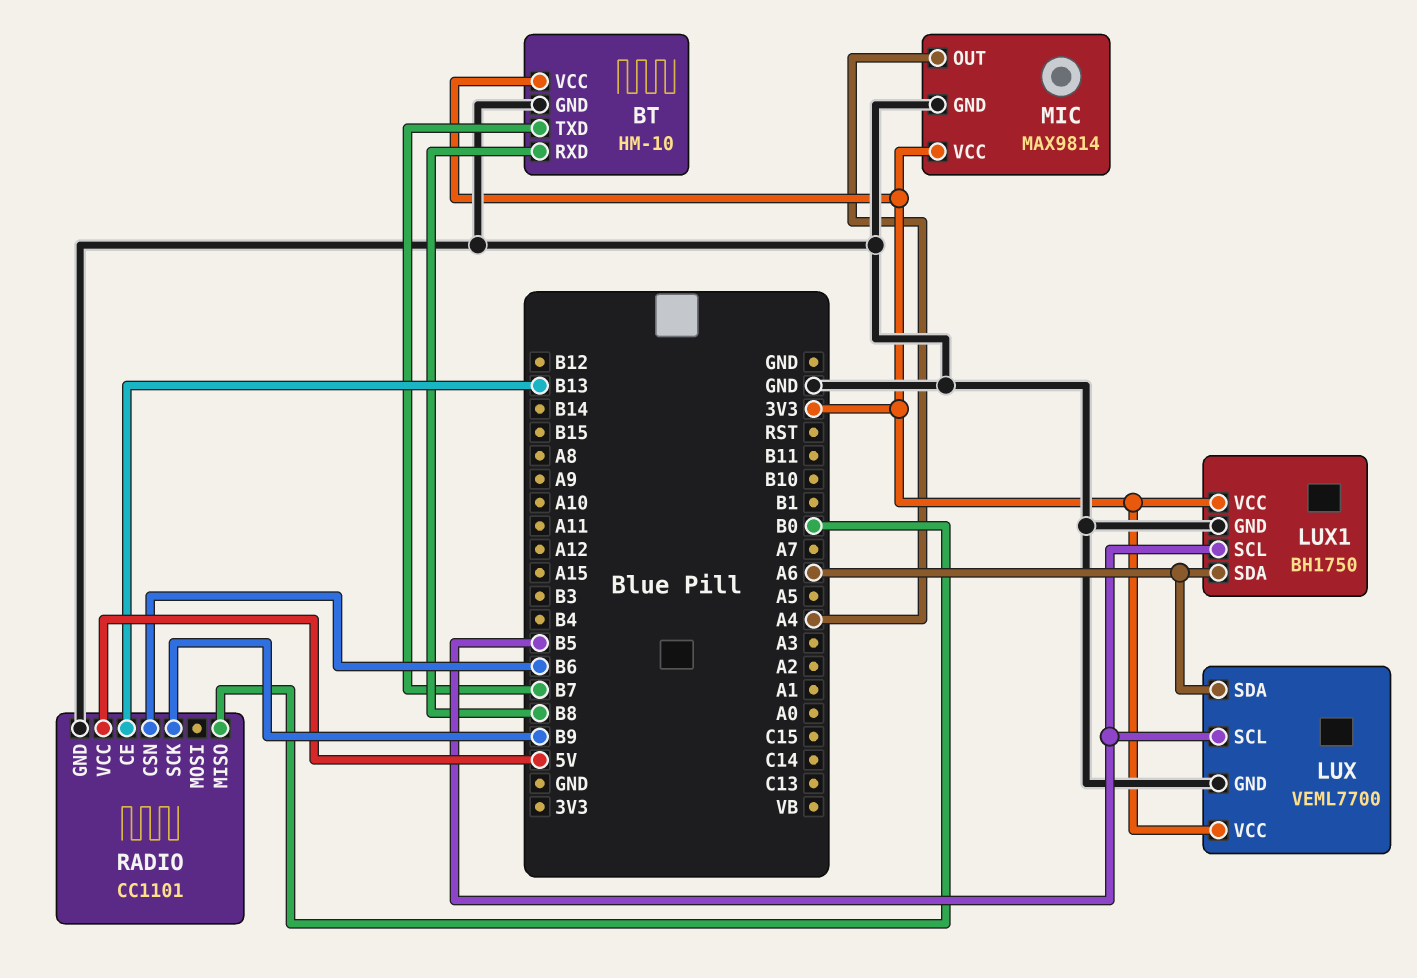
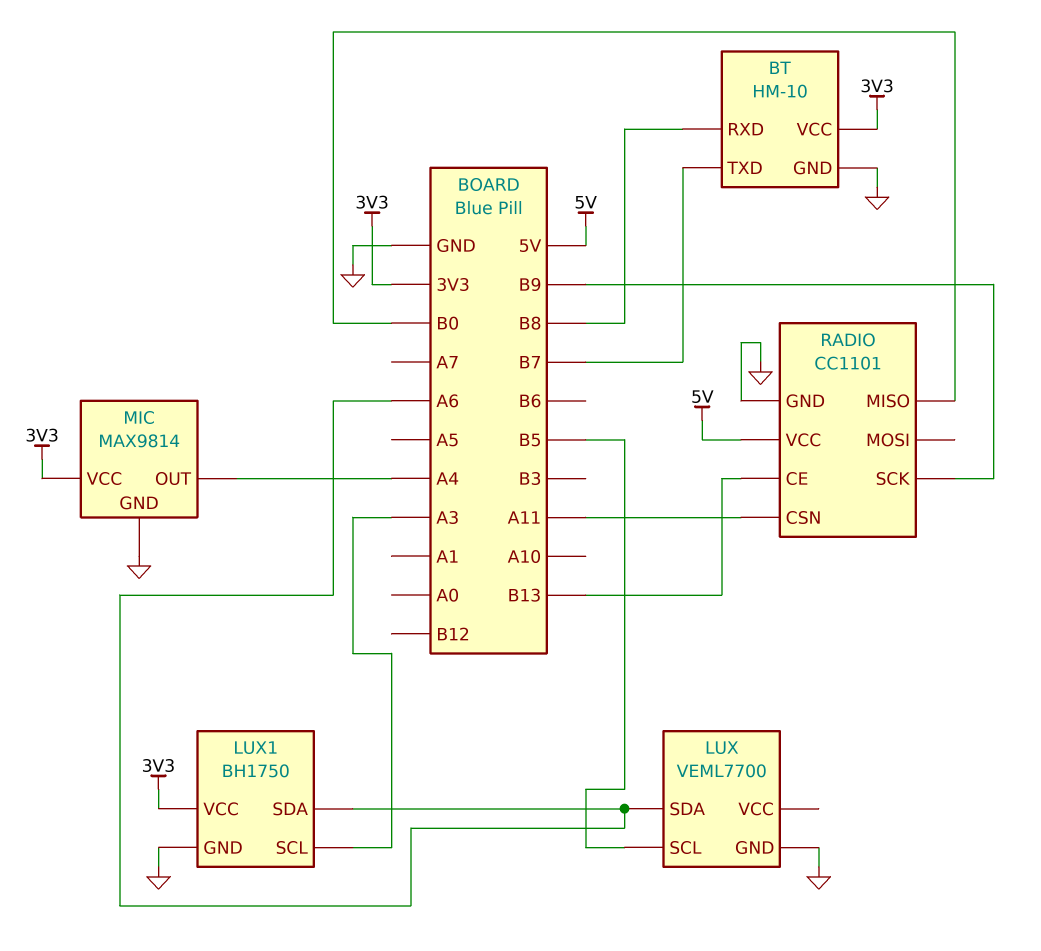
LUX pin VCC: 3V3 -> none
LUX1 pin SCL: B5 -> A3
RADIO pin CSN: B6 -> A11

